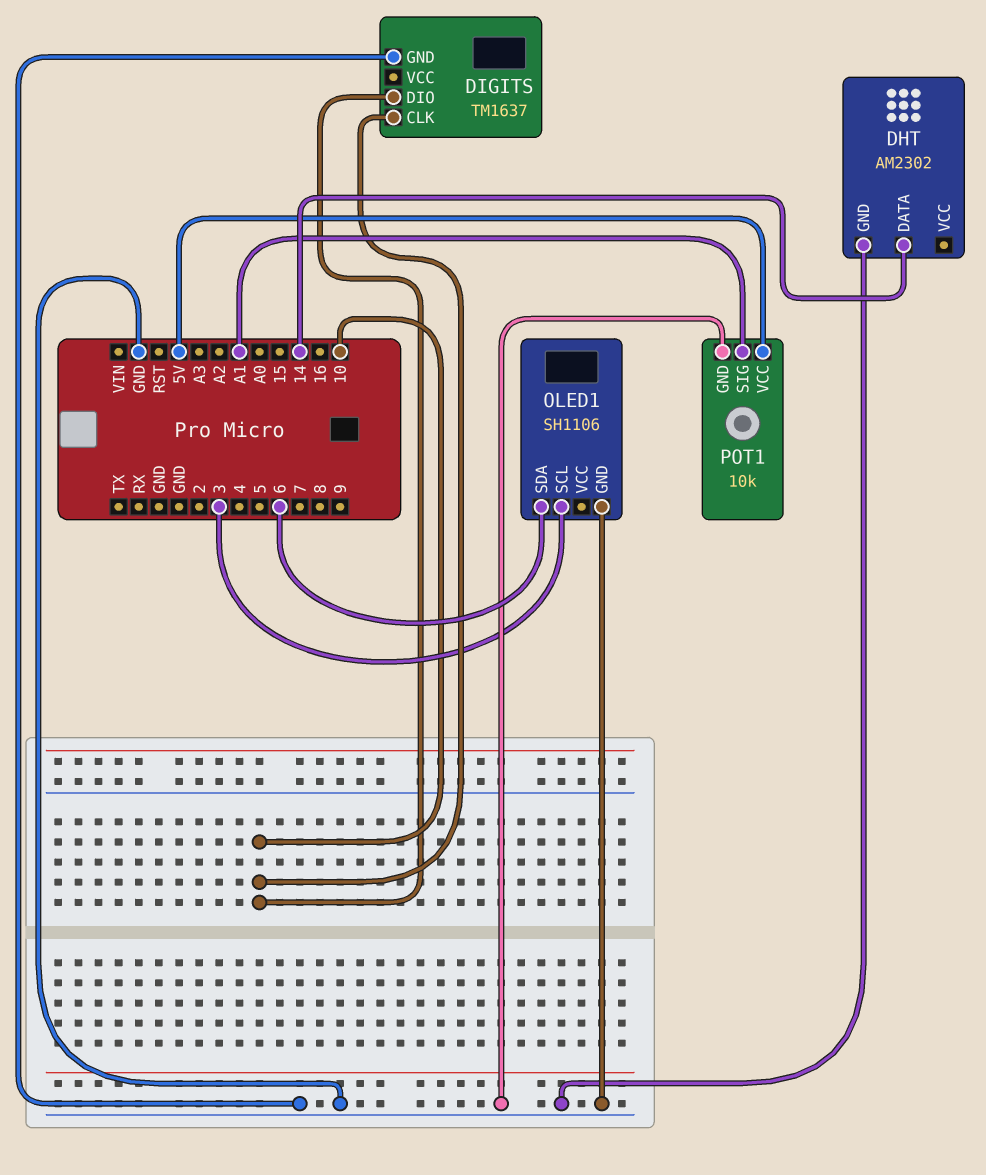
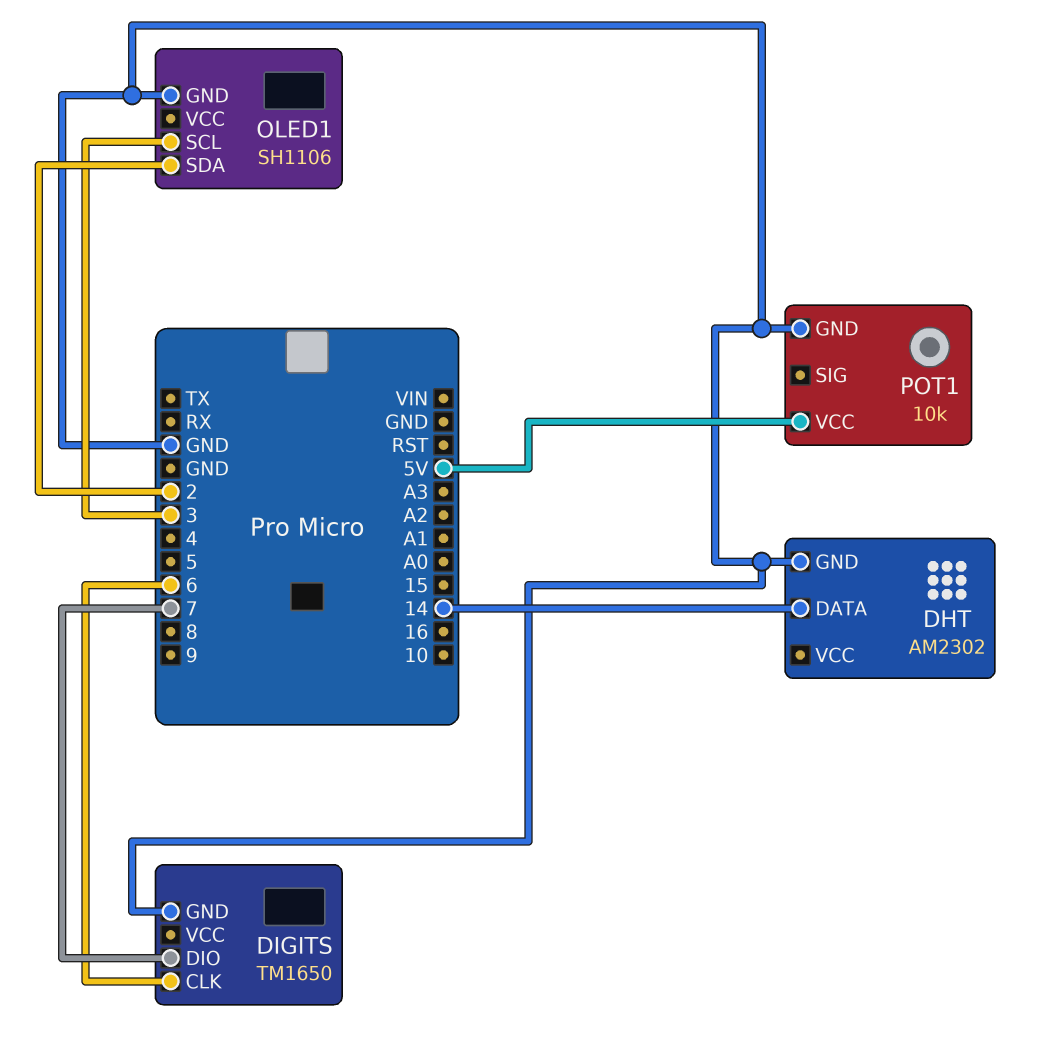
DIGITS: TM1637 -> TM1650
DIGITS pin CLK: 10 -> 6
DIGITS pin DIO: 10 -> 7
OLED1 pin SDA: 6 -> 2
POT1 pin SIG: A1 -> none

